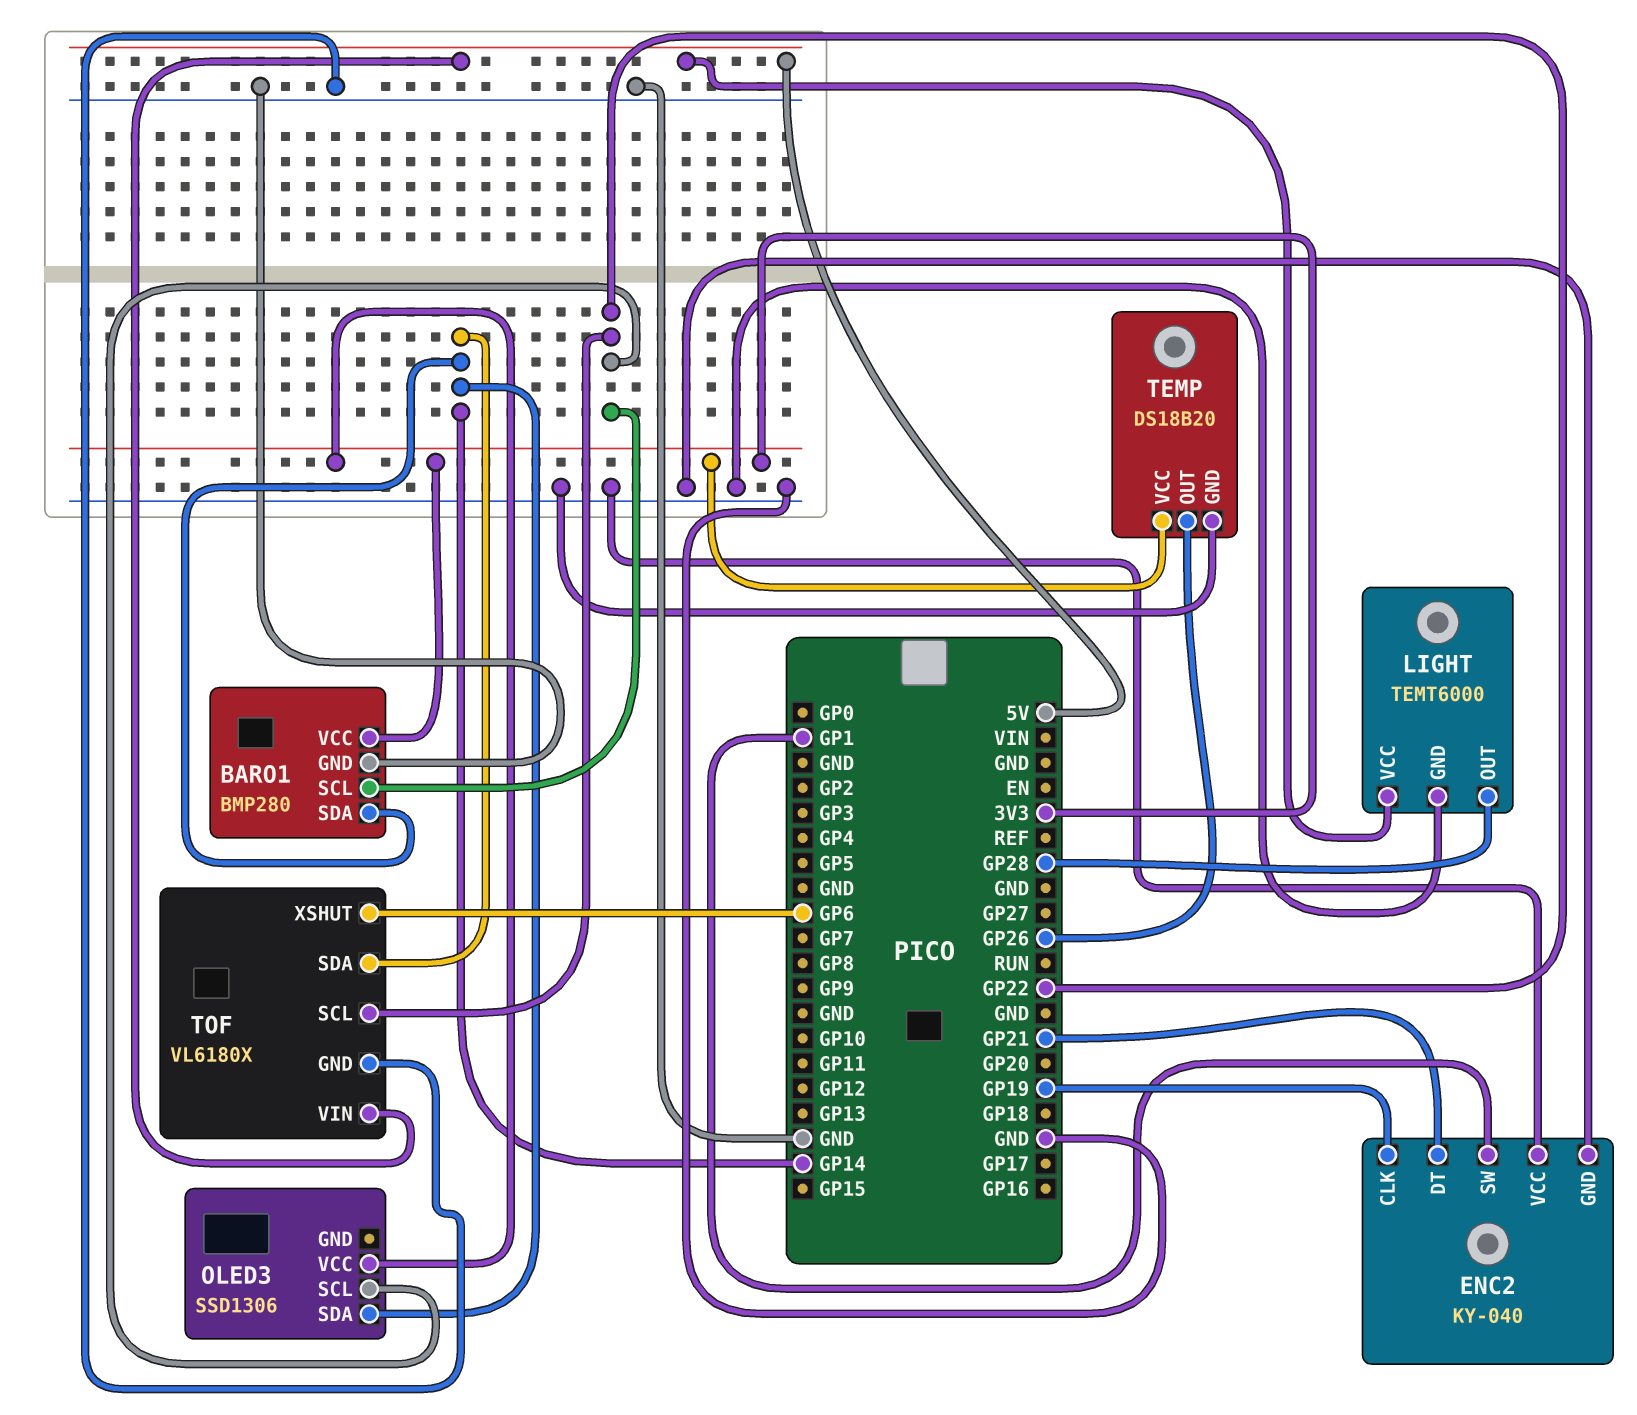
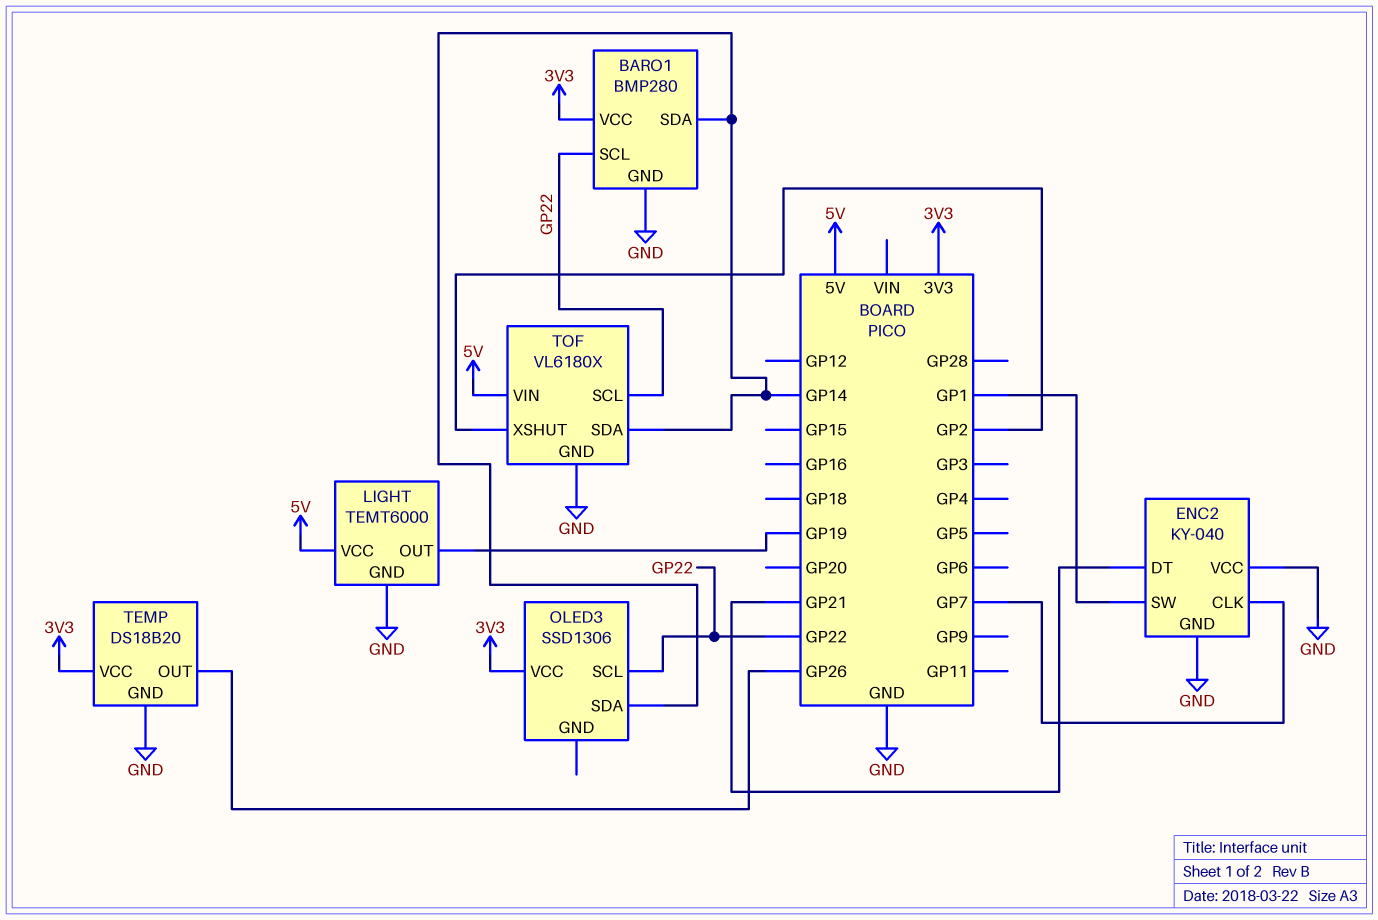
ENC2 pin CLK: GP19 -> GP7
LIGHT pin OUT: GP28 -> GP19
TOF pin XSHUT: GP6 -> GP2

